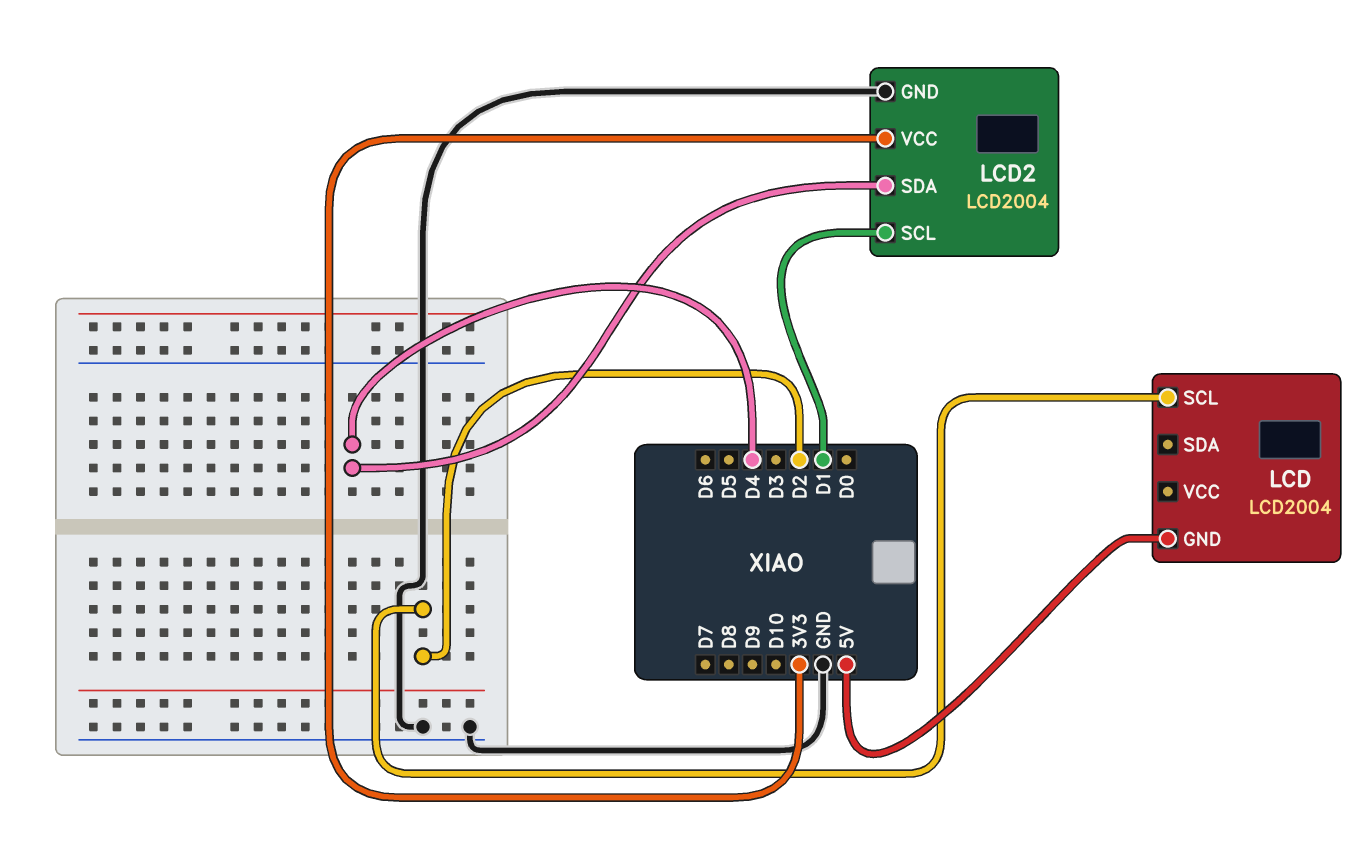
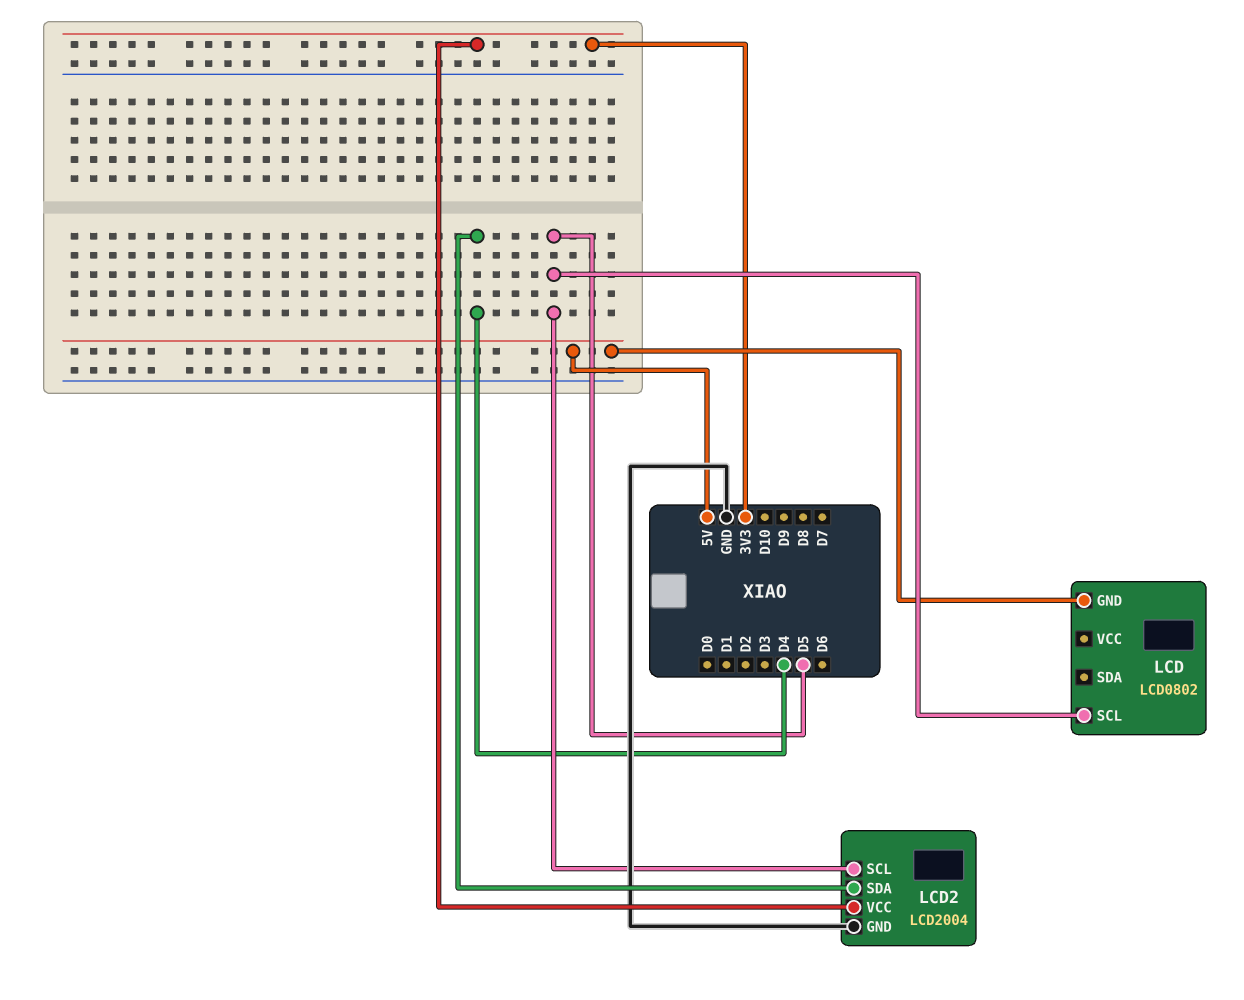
LCD: LCD2004 -> LCD0802
LCD pin SCL: D2 -> D5
LCD2 pin SCL: D1 -> D5

